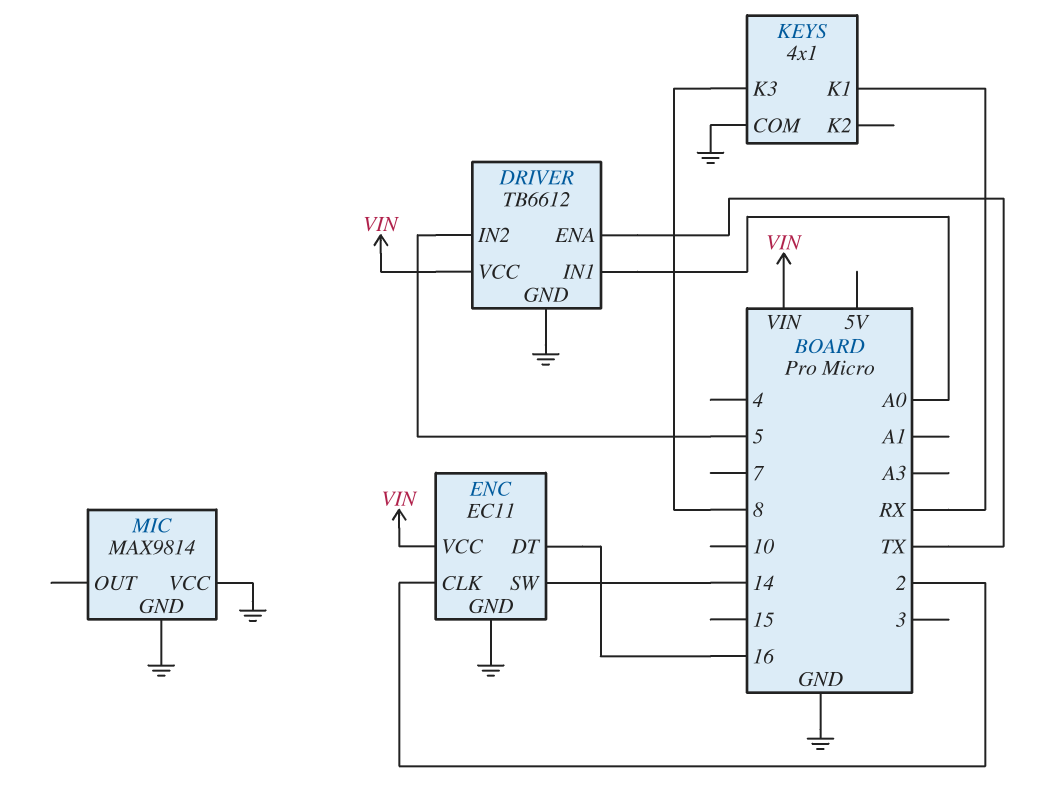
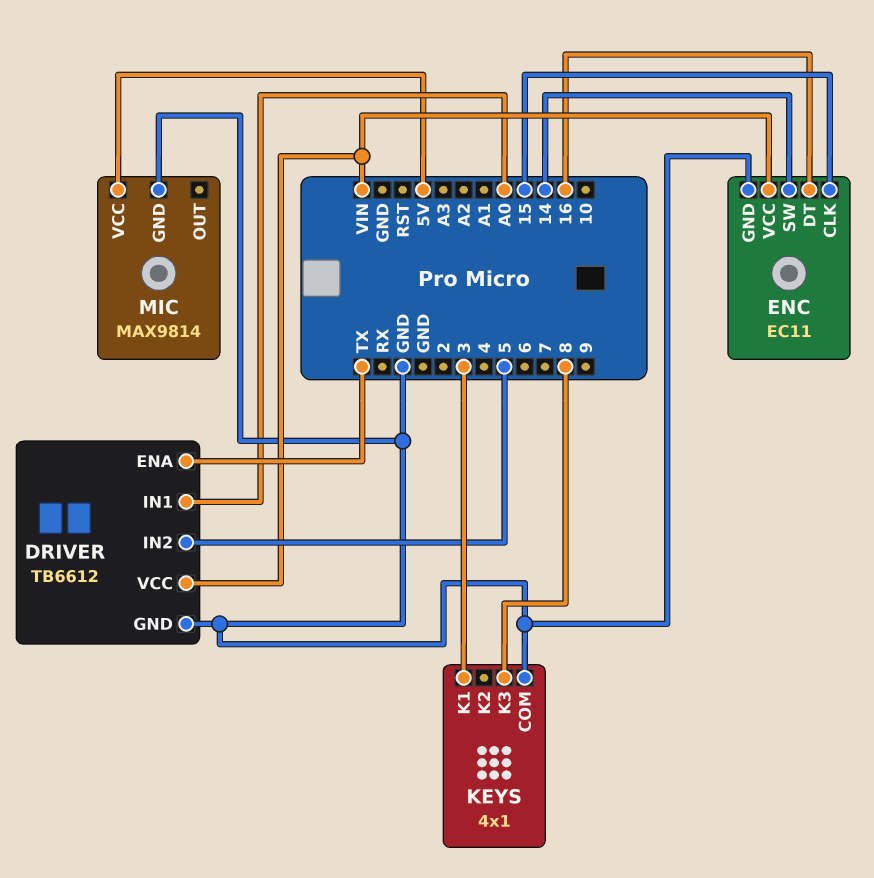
ENC pin CLK: 2 -> 15
KEYS pin K1: RX -> 3
MIC pin VCC: GND -> 5V

